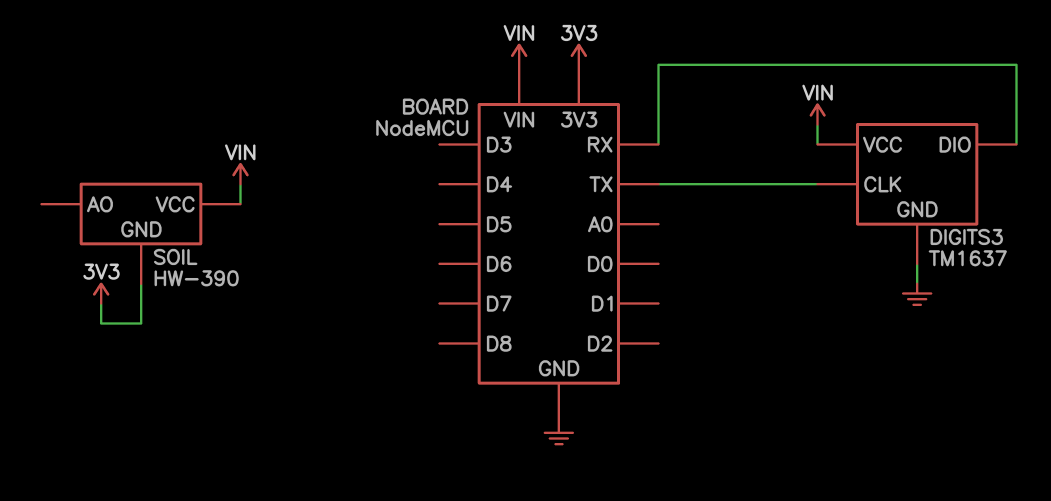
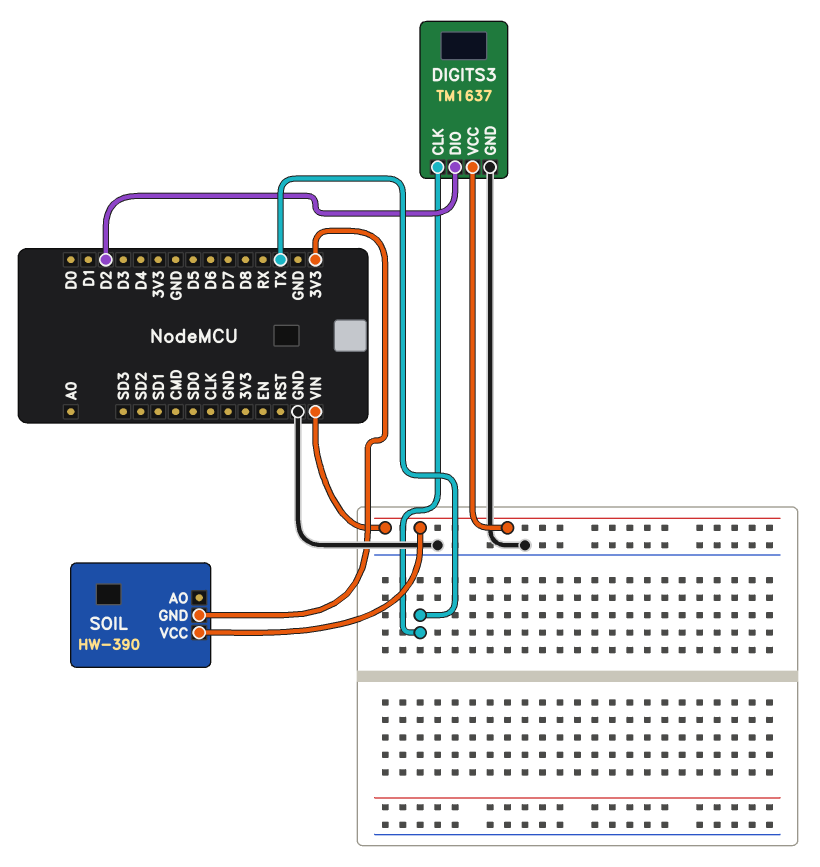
DIGITS3 pin DIO: RX -> D2

